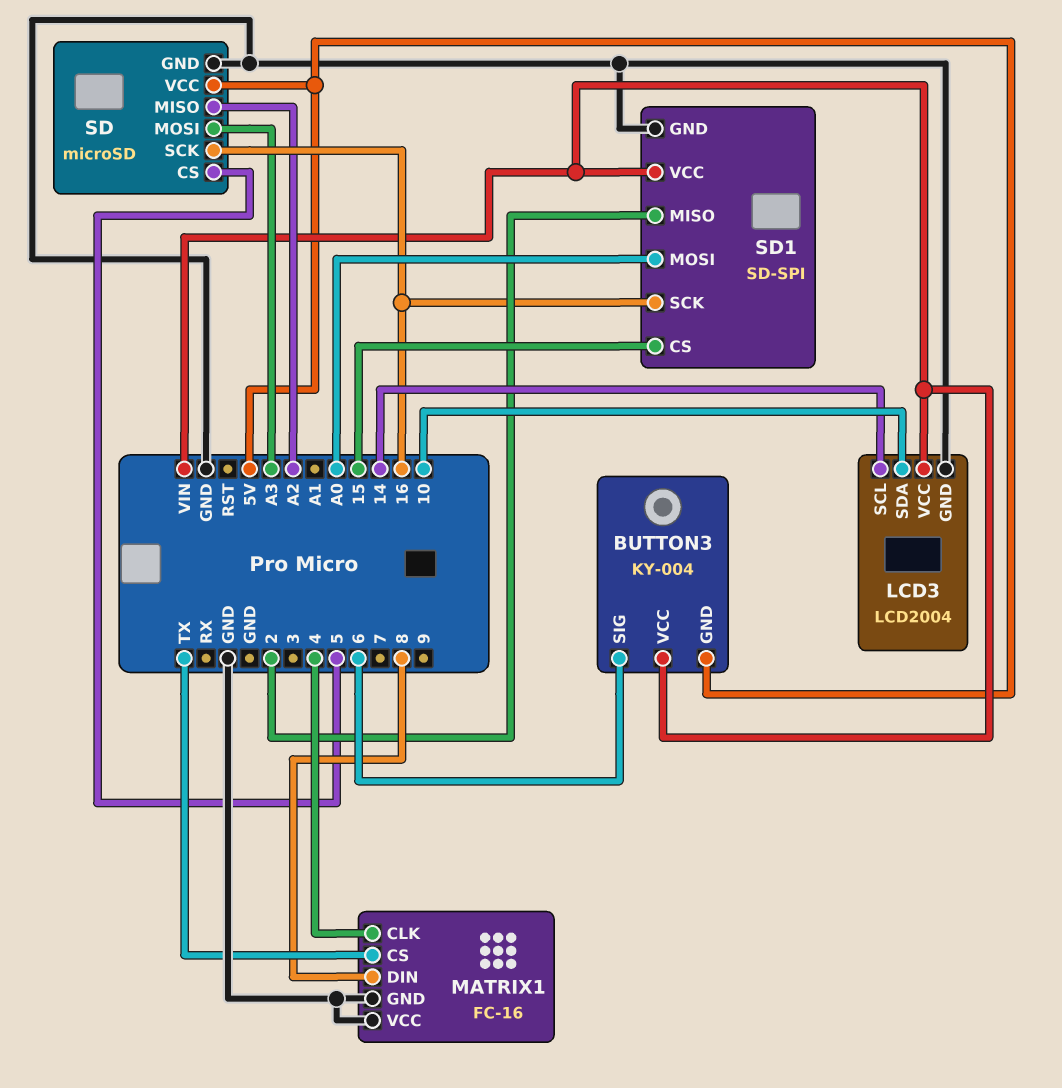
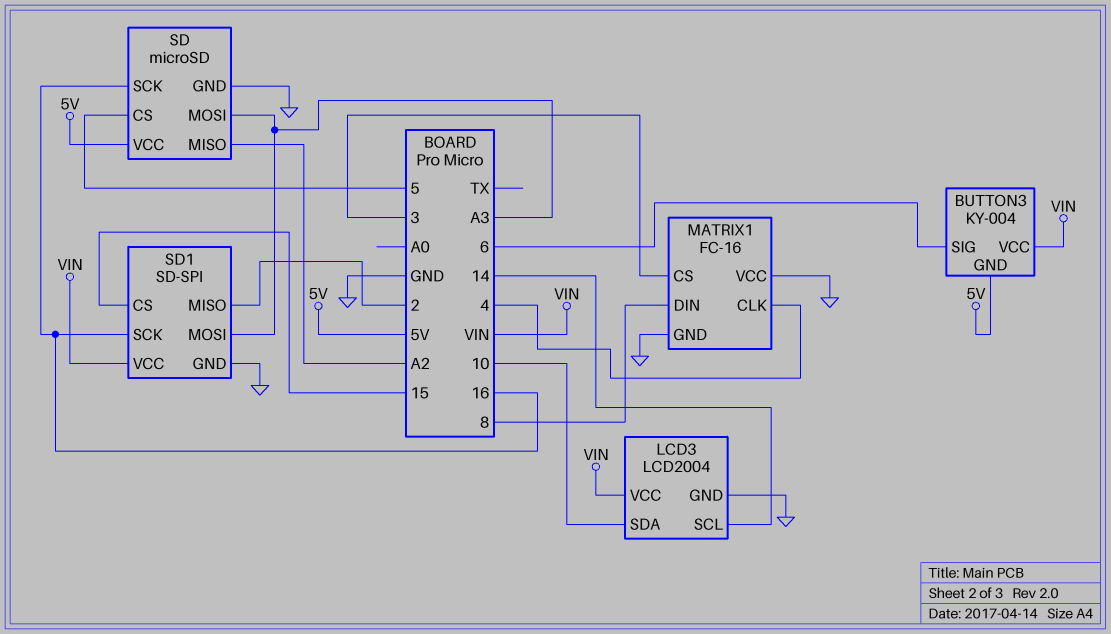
MATRIX1 pin CS: TX -> 3
SD1 pin MOSI: A0 -> A3

